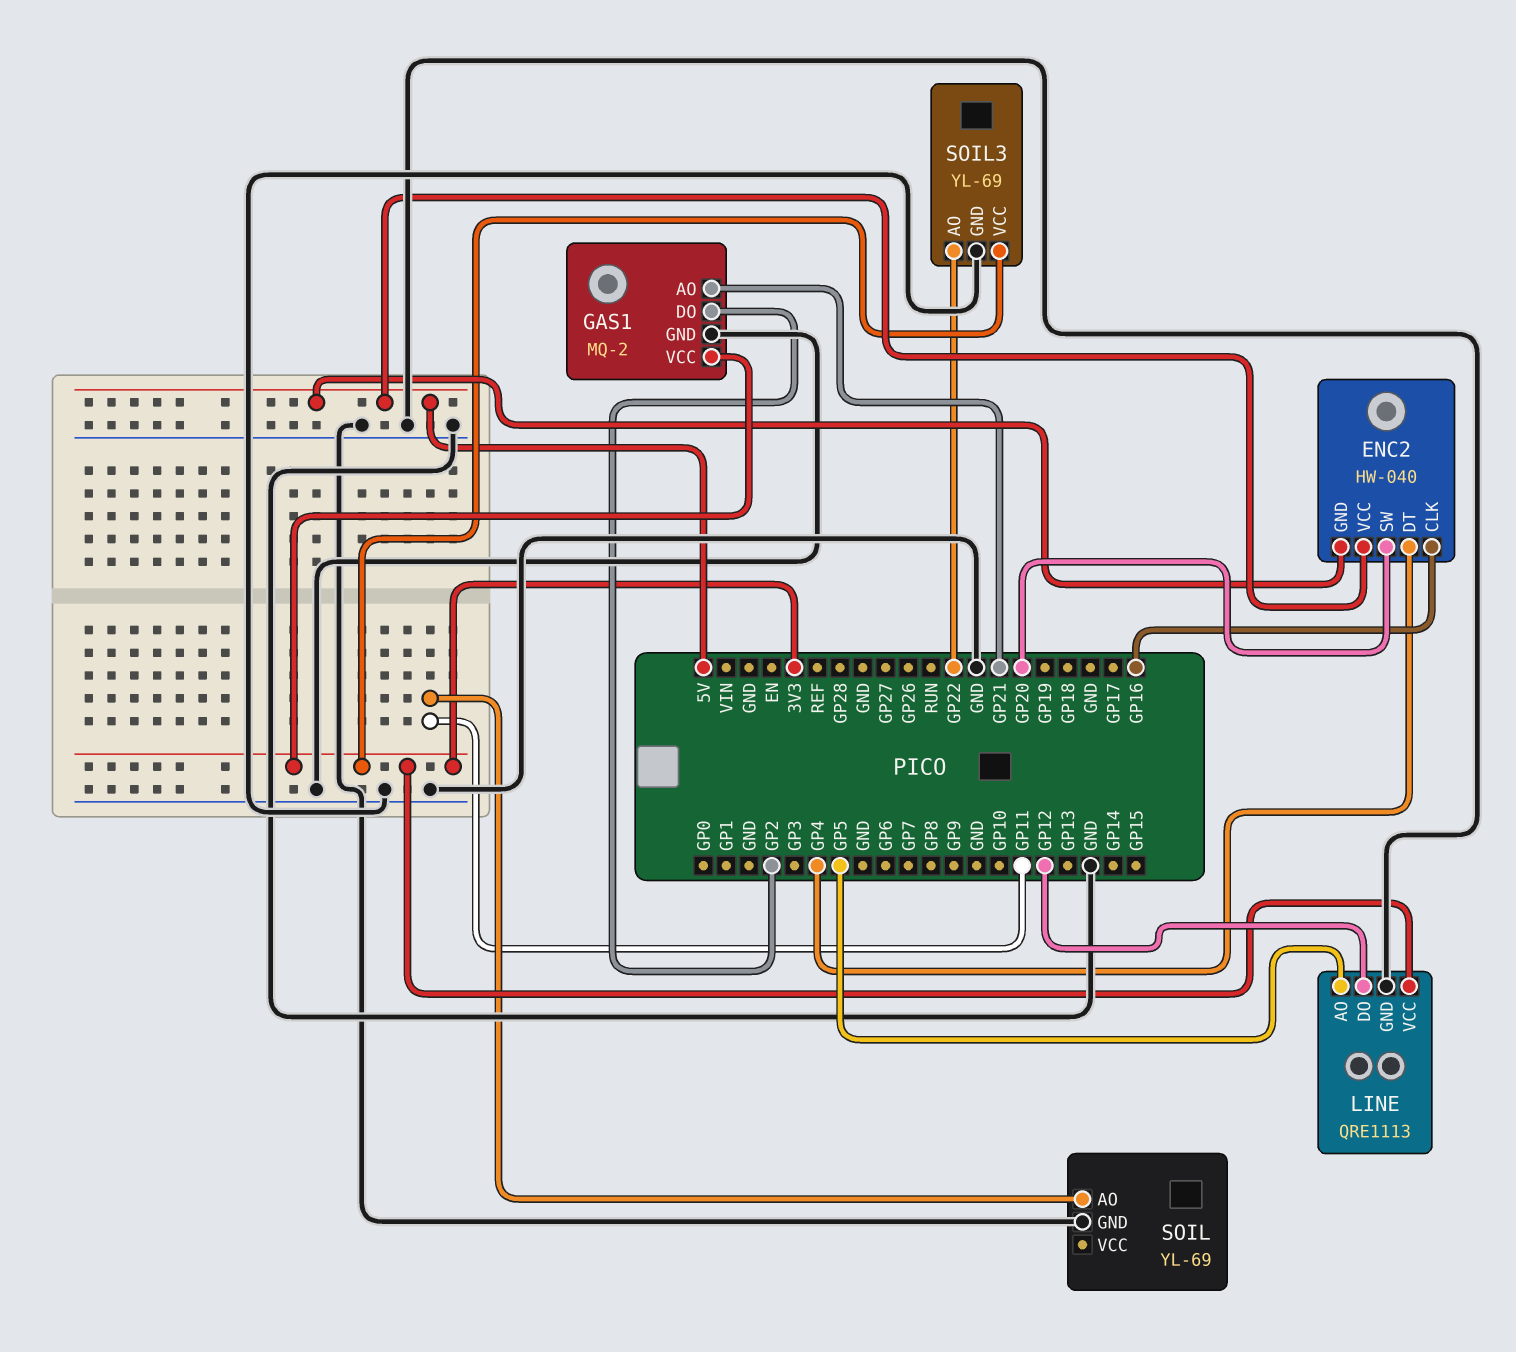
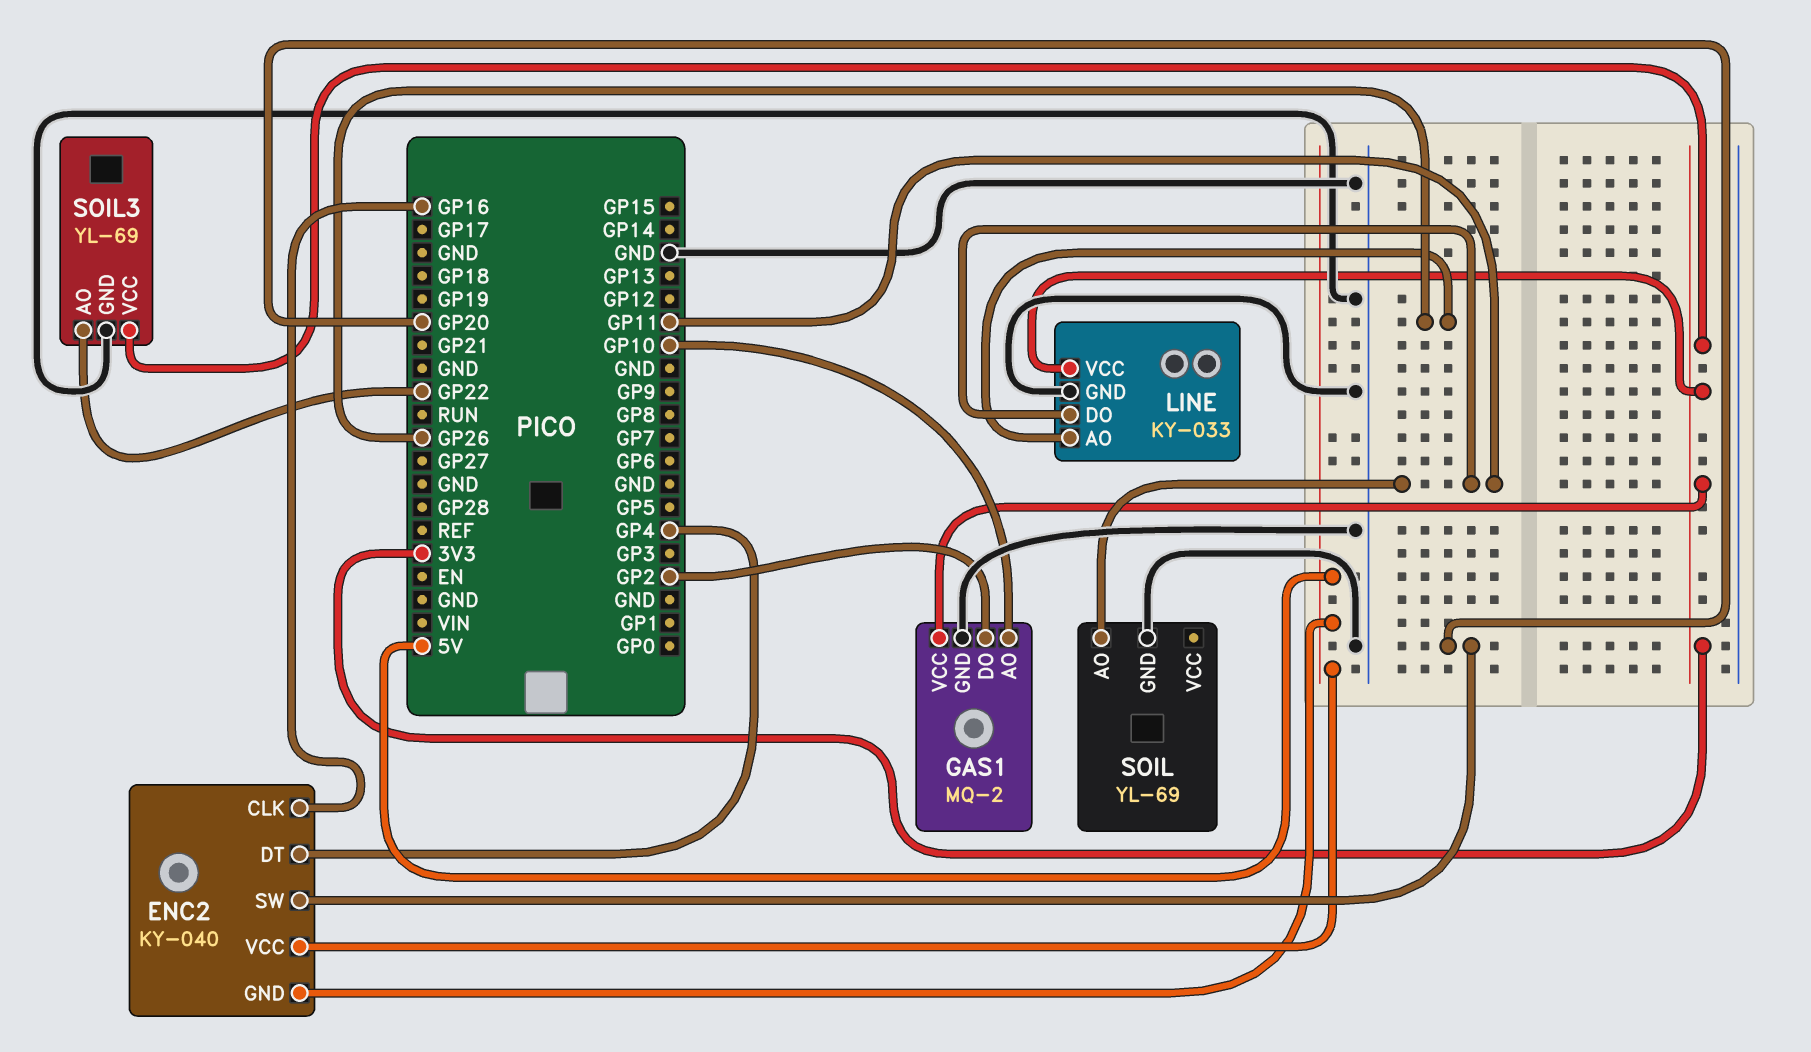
ENC2: HW-040 -> KY-040
GAS1 pin AO: GP21 -> GP10
LINE: QRE1113 -> KY-033
LINE pin AO: GP5 -> GP26
LINE pin DO: GP12 -> GP11

